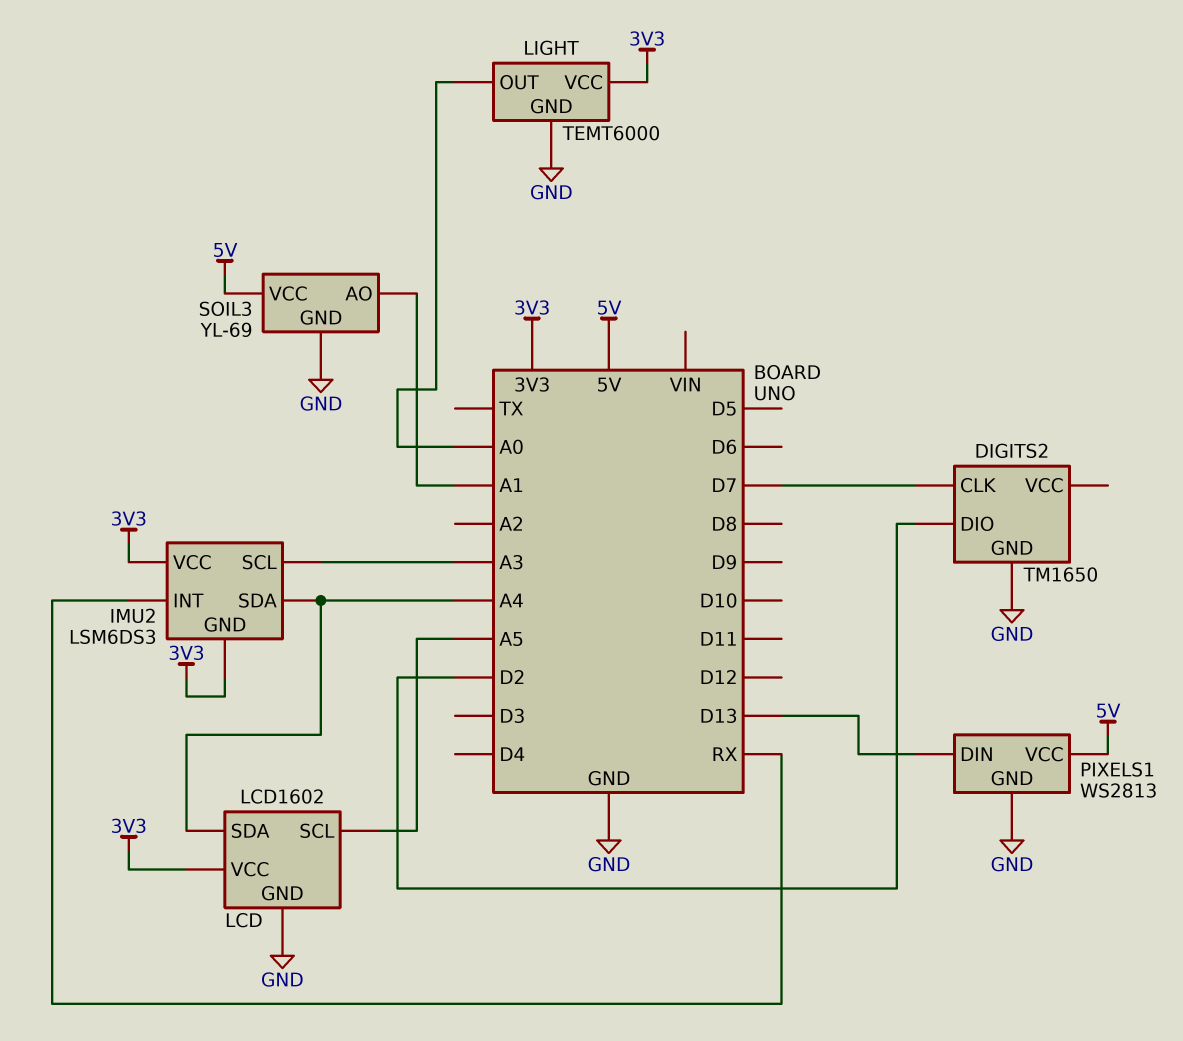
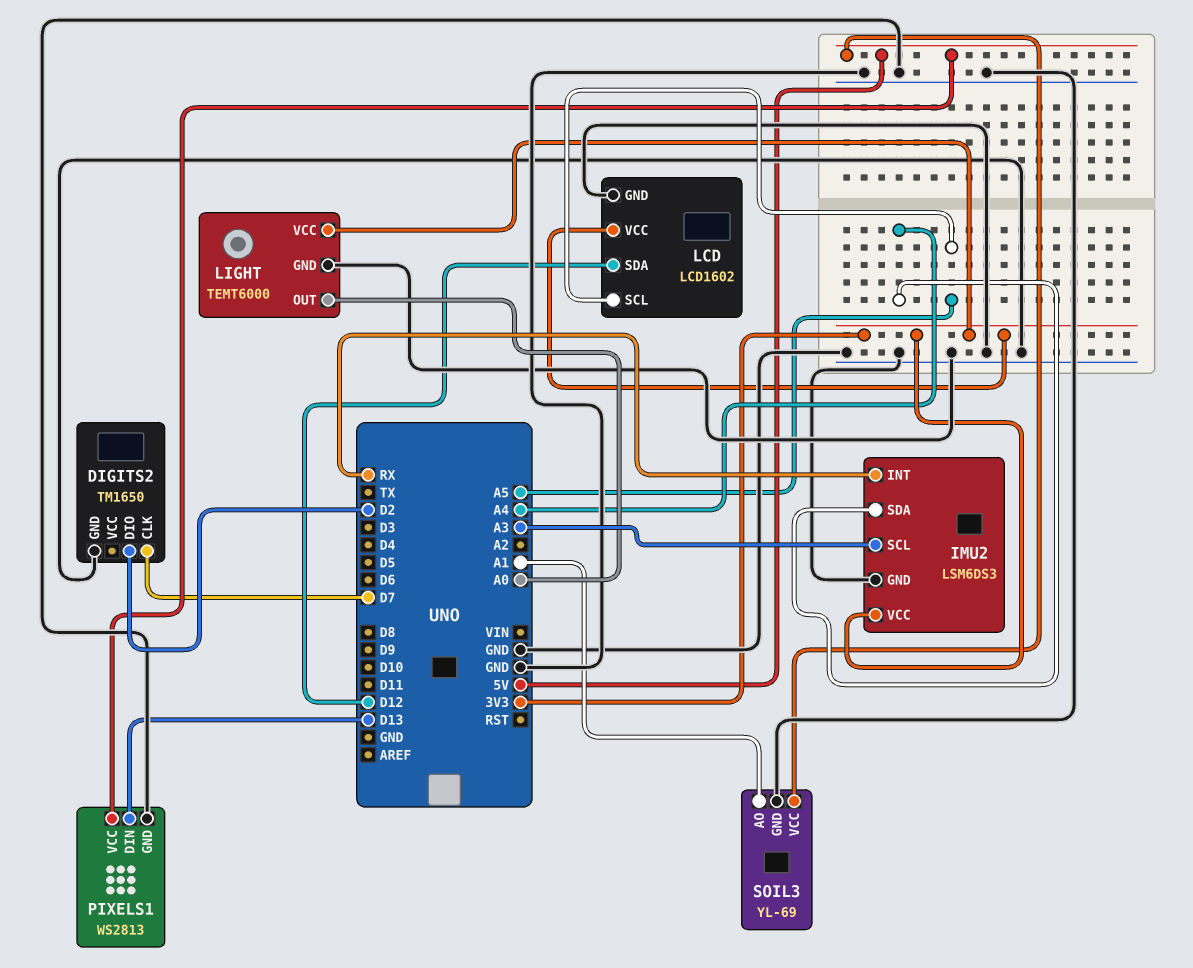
IMU2 pin GND: 3V3 -> GND
LCD pin SDA: A4 -> D12

